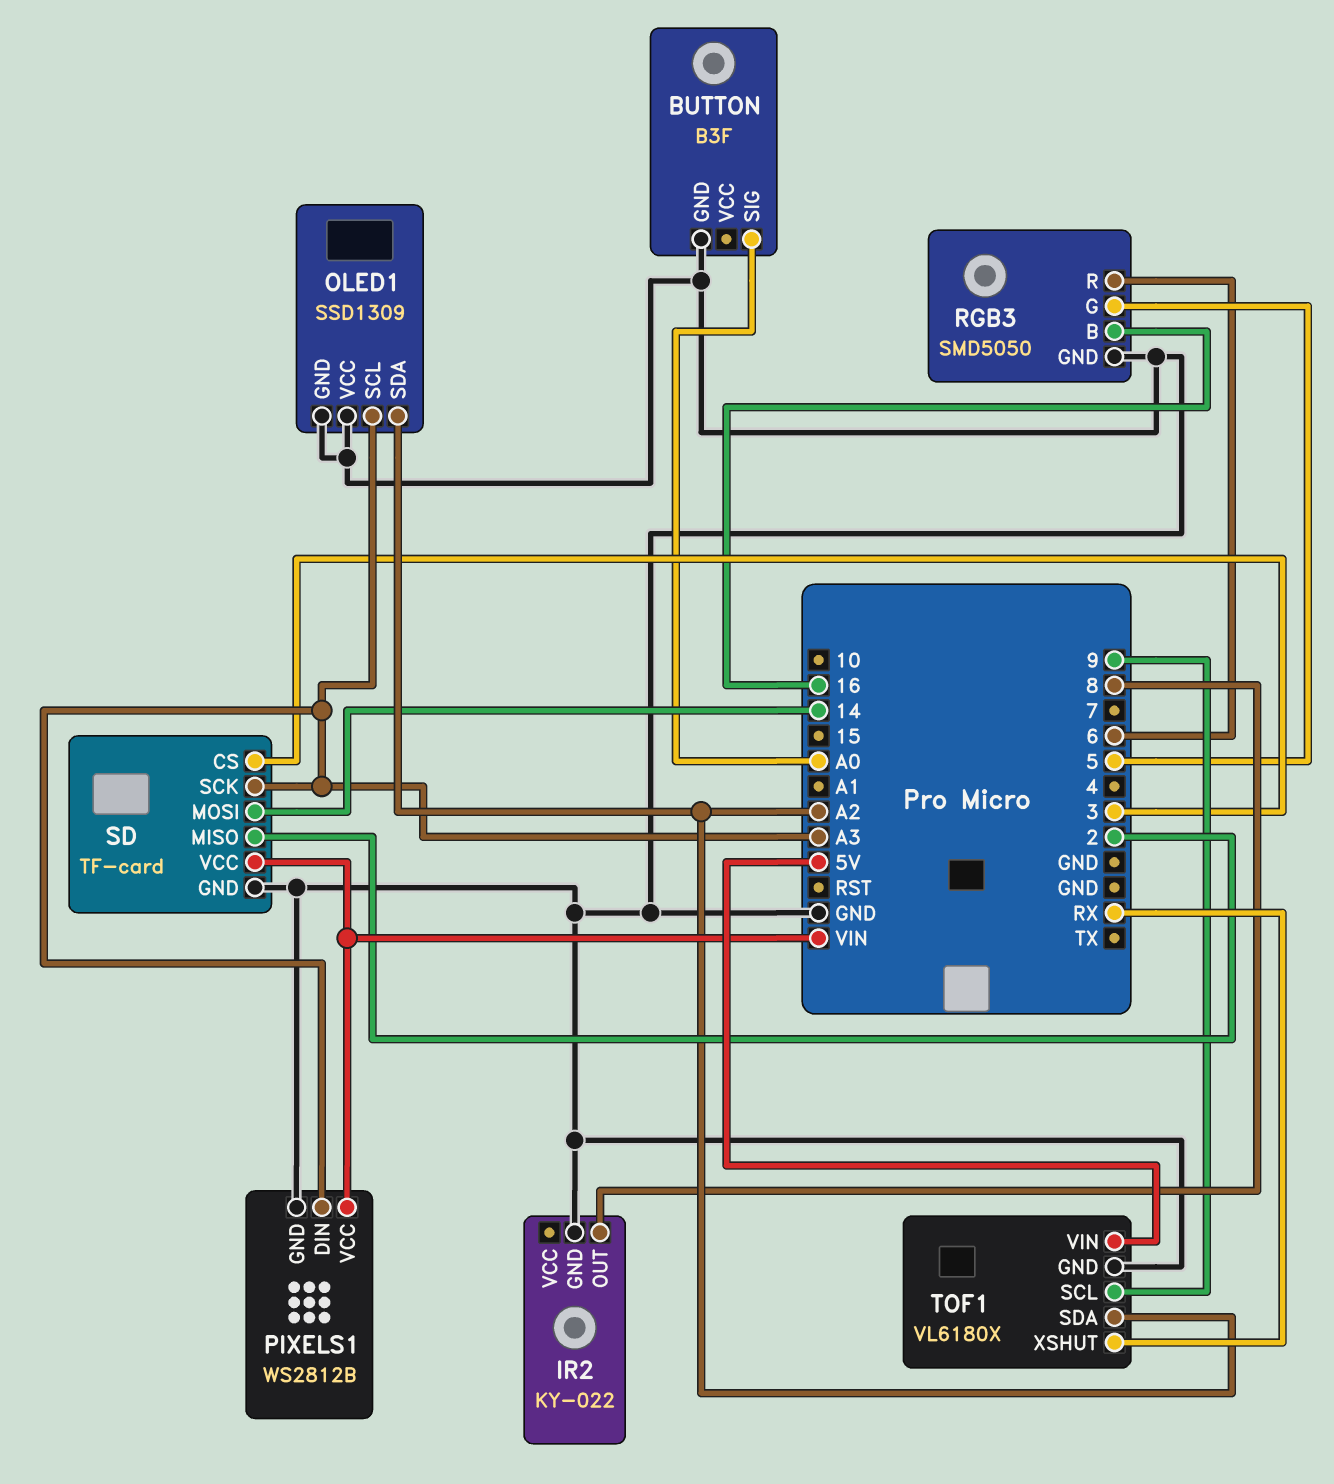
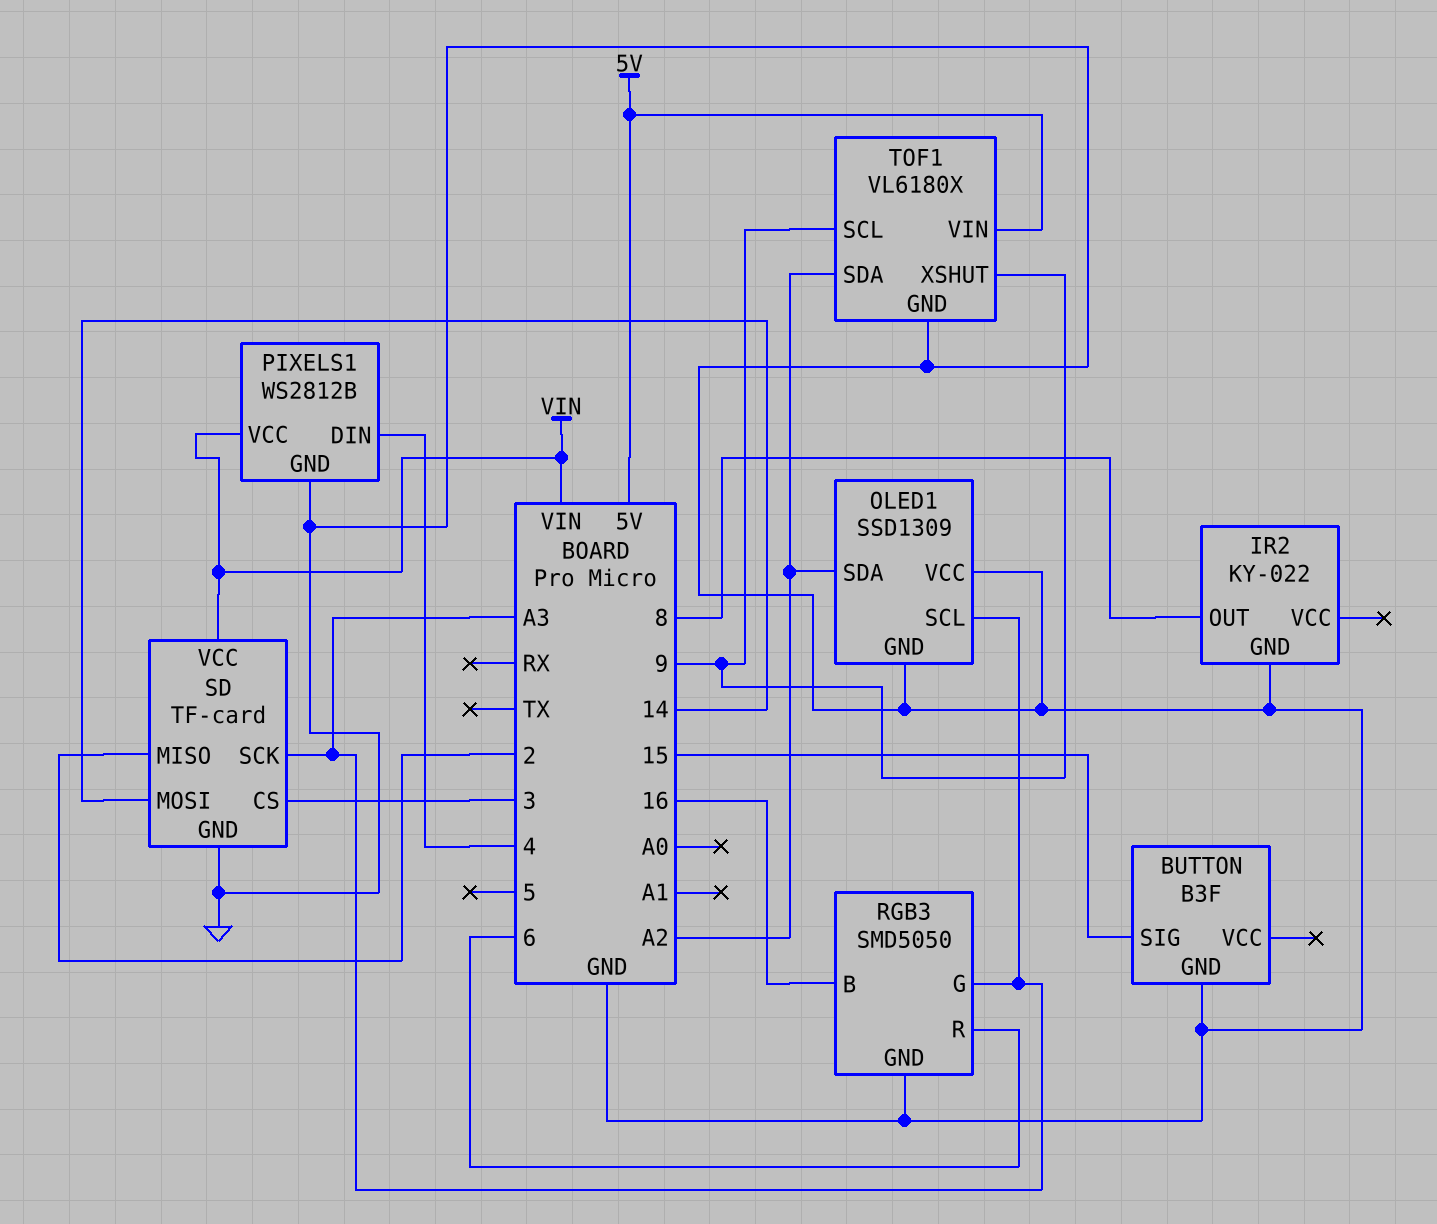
BUTTON pin SIG: A0 -> 15
PIXELS1 pin DIN: A3 -> 4
RGB3 pin G: 5 -> A3
TOF1 pin XSHUT: RX -> 9

